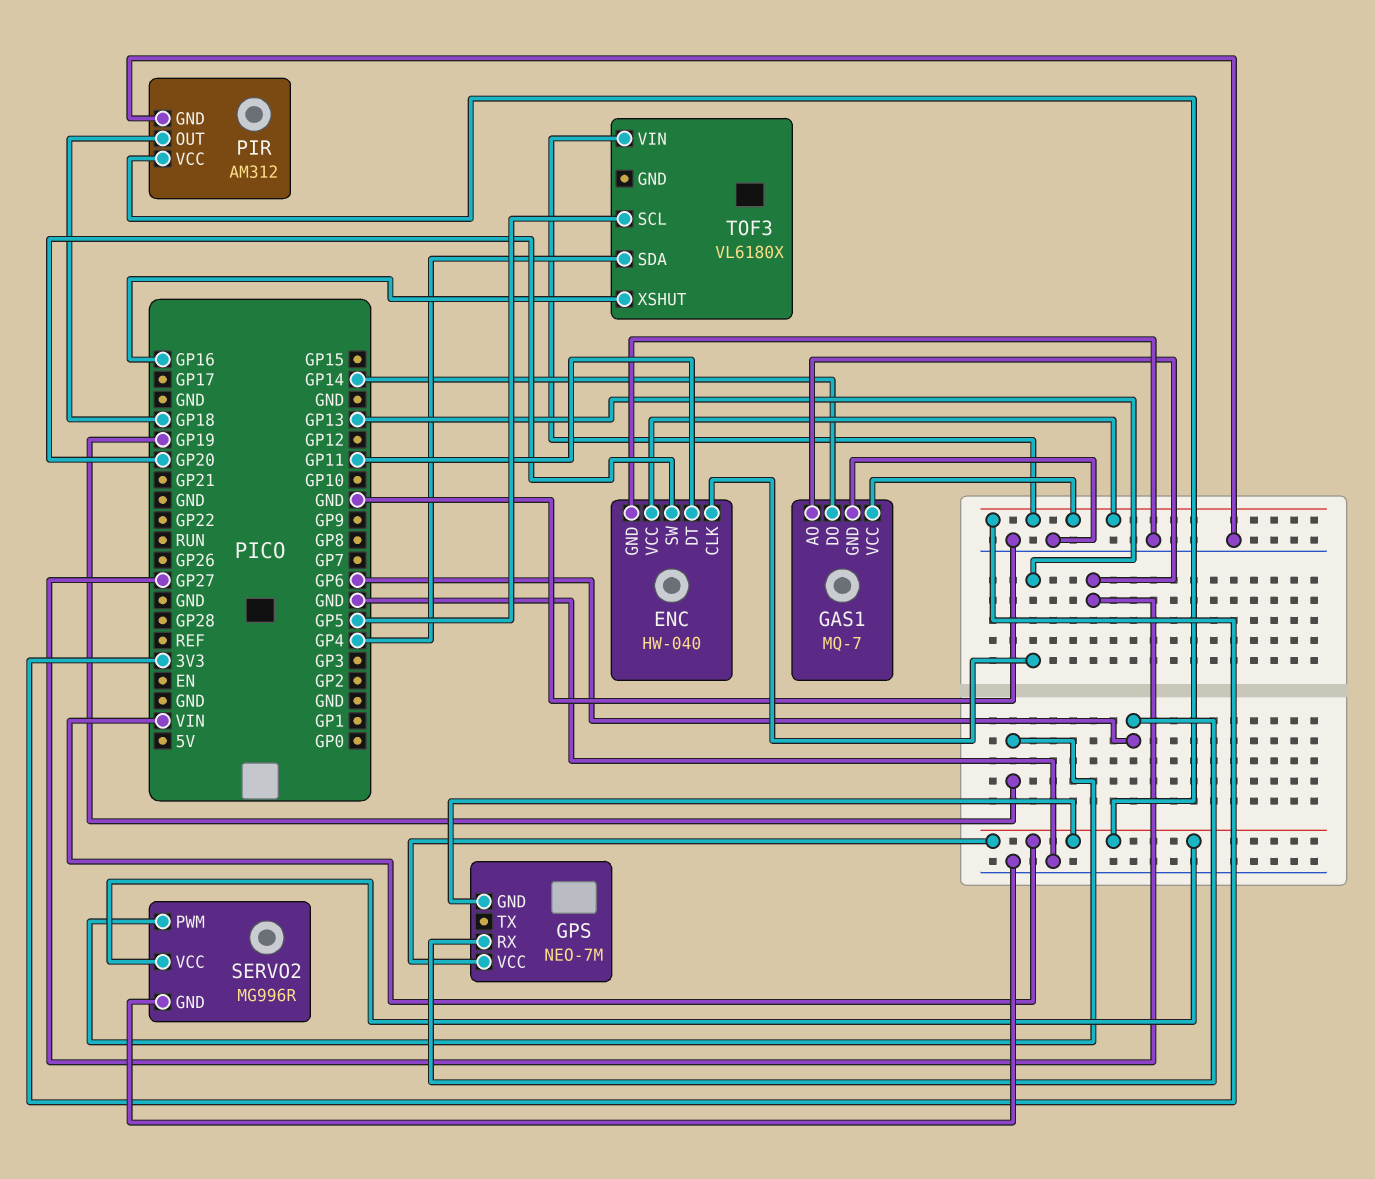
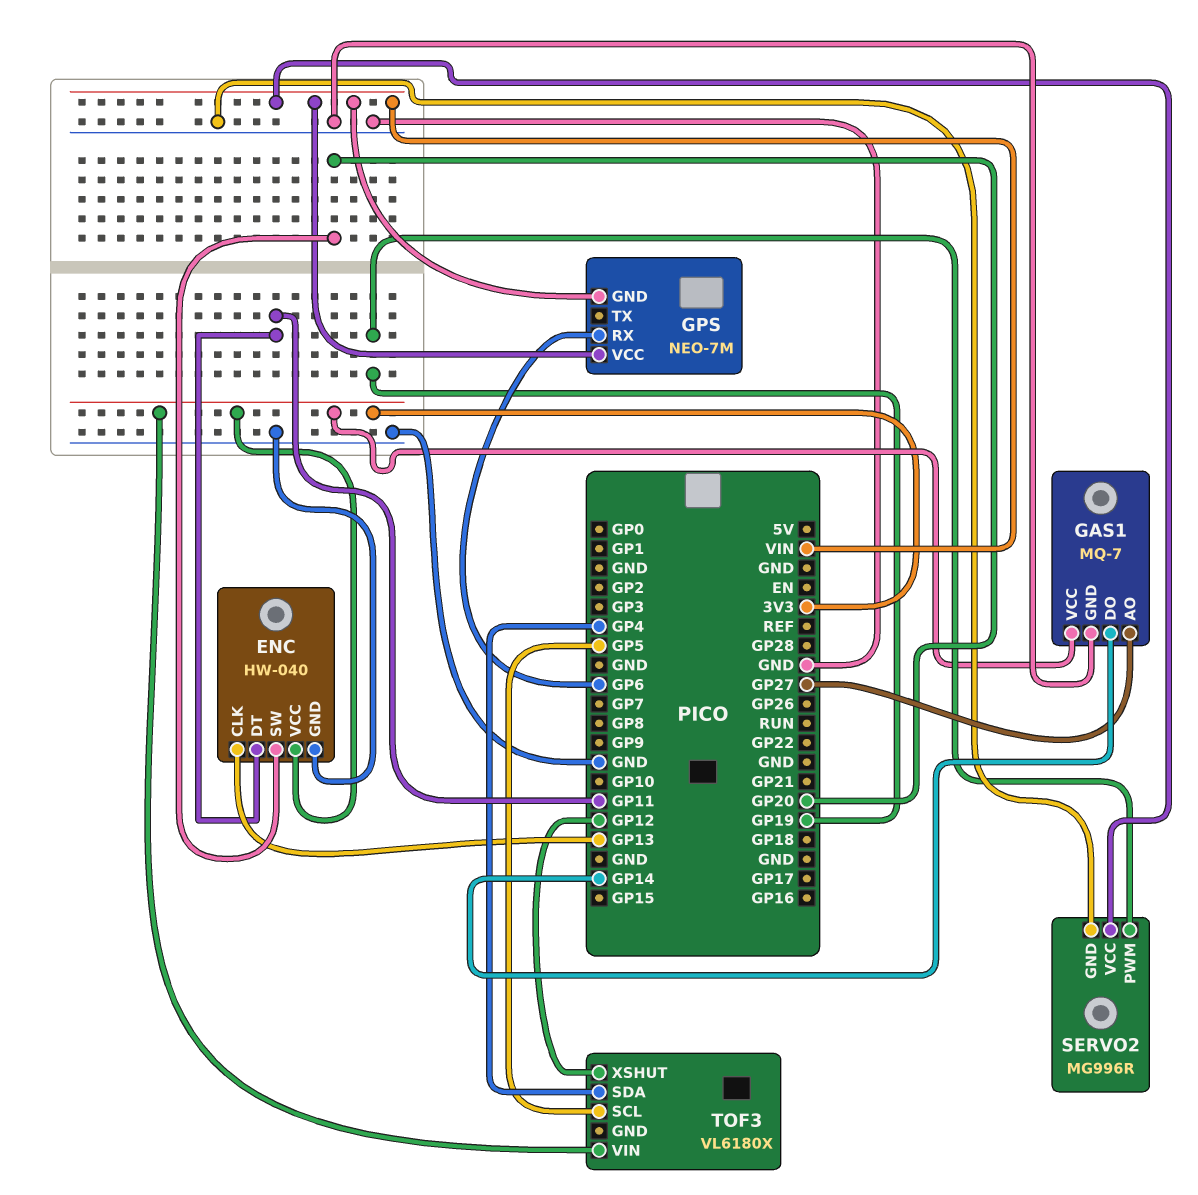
PIR: AM312 -> none
PIR pin GND: GND -> none
PIR pin OUT: GP18 -> none
PIR pin VCC: VIN -> none
TOF3 pin XSHUT: GP16 -> GP12

